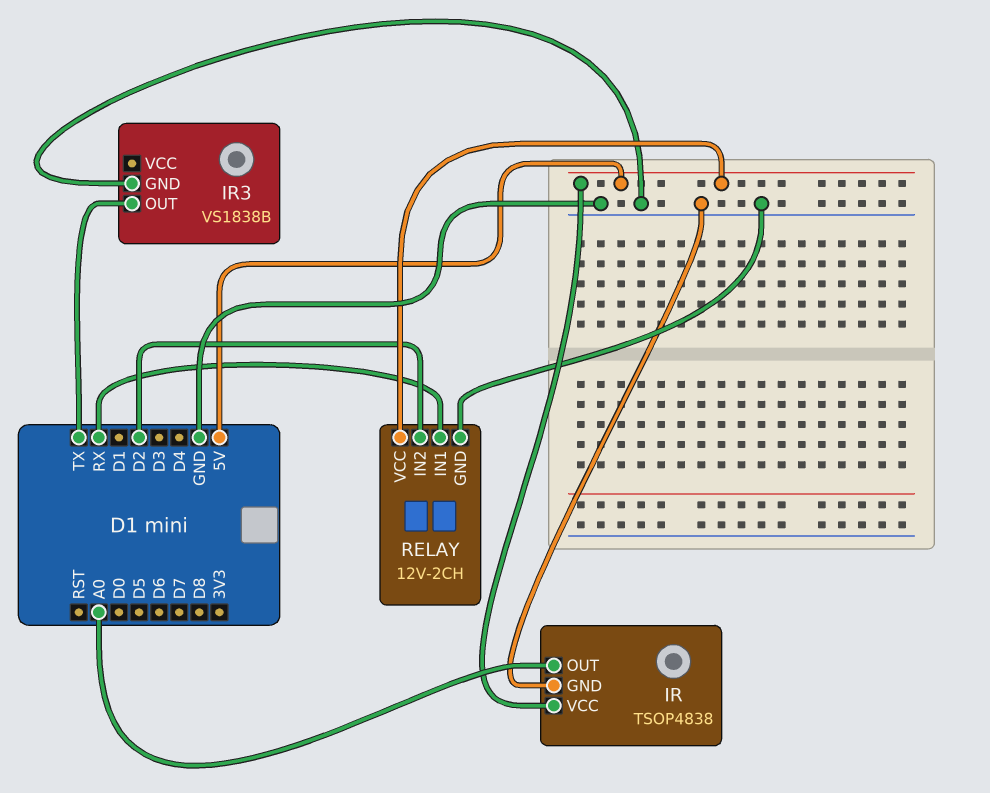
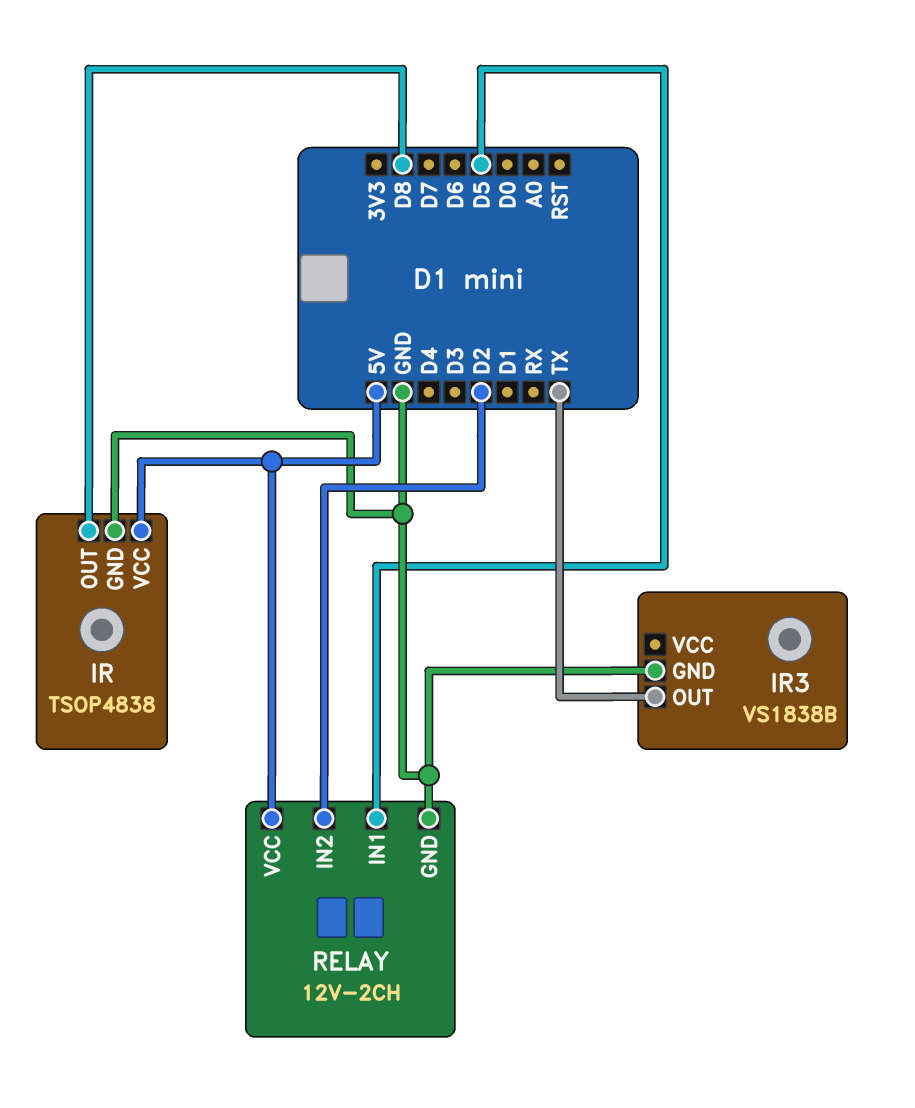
IR pin OUT: A0 -> D8
RELAY pin IN1: RX -> D5

